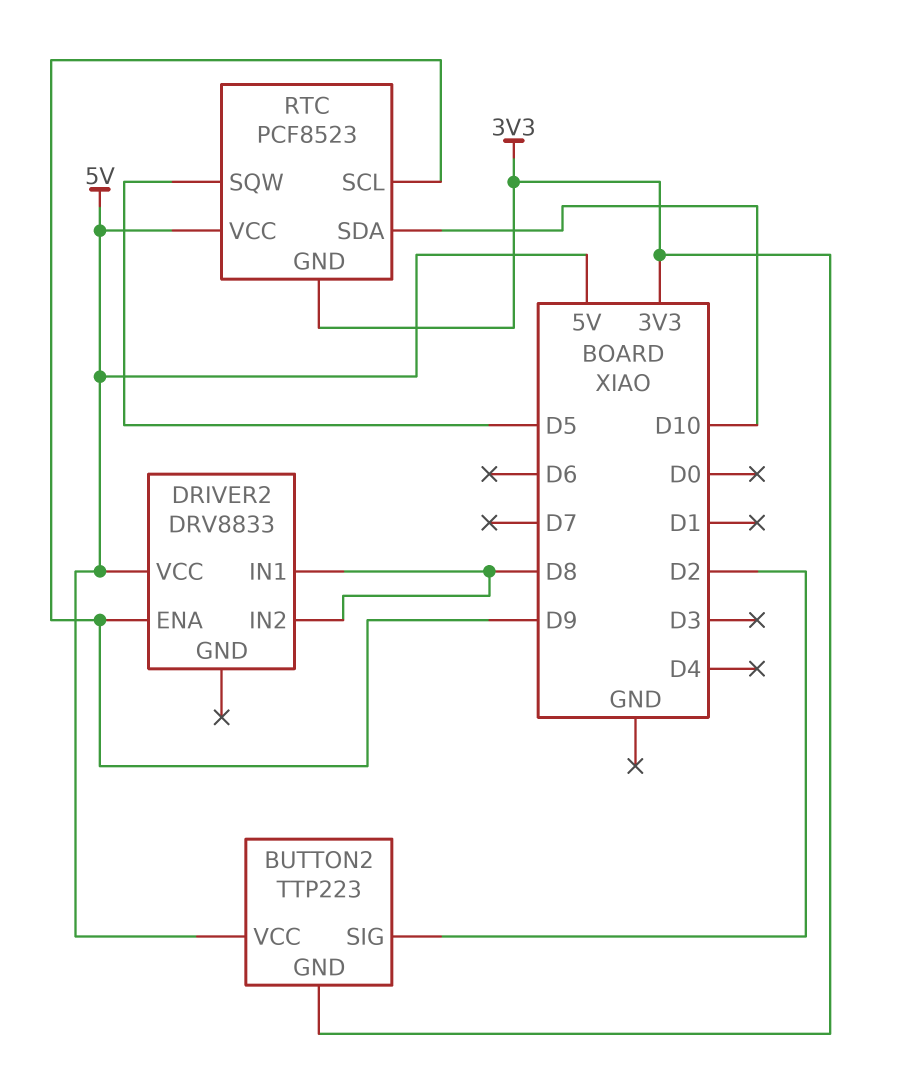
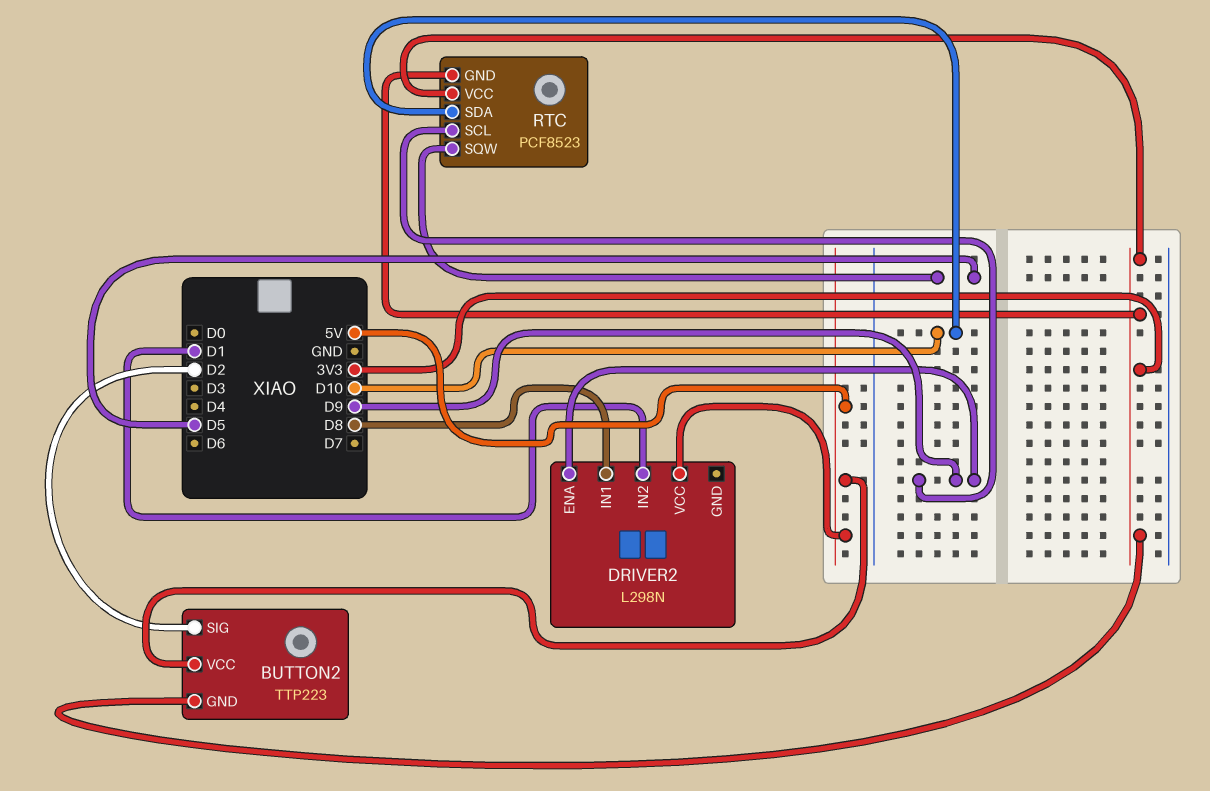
DRIVER2: DRV8833 -> L298N
DRIVER2 pin IN2: D8 -> D1
RTC pin VCC: 5V -> 3V3

